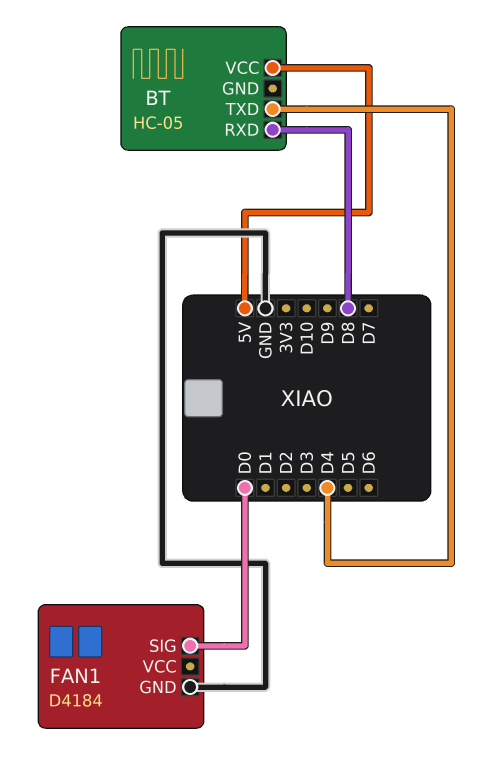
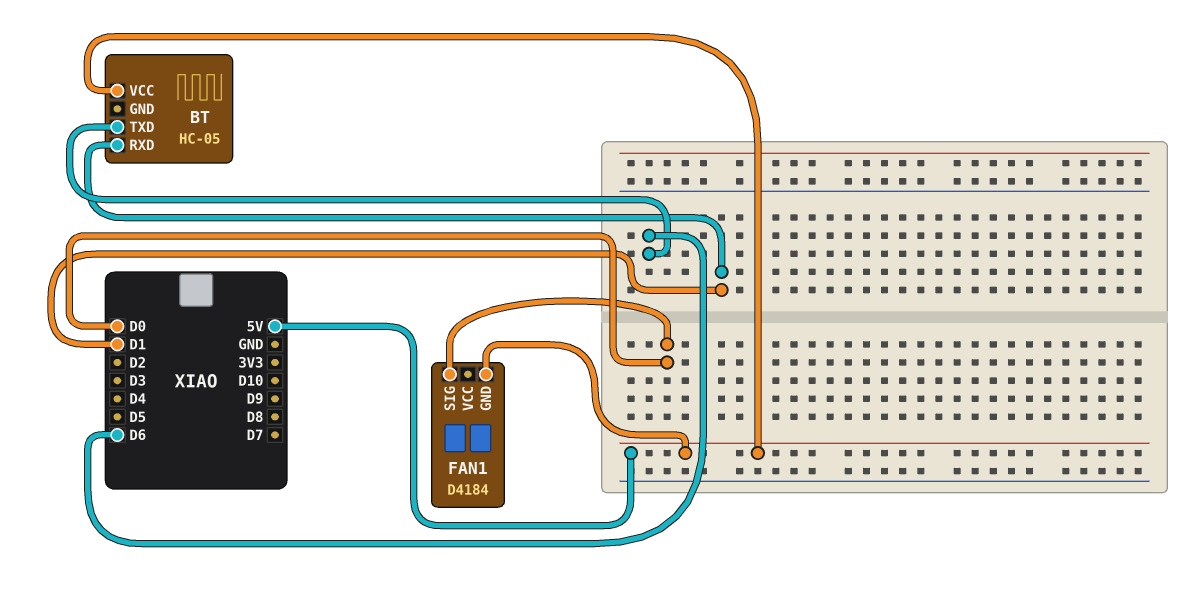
BT pin RXD: D8 -> D1
BT pin TXD: D4 -> D6
FAN1 pin GND: GND -> 5V

